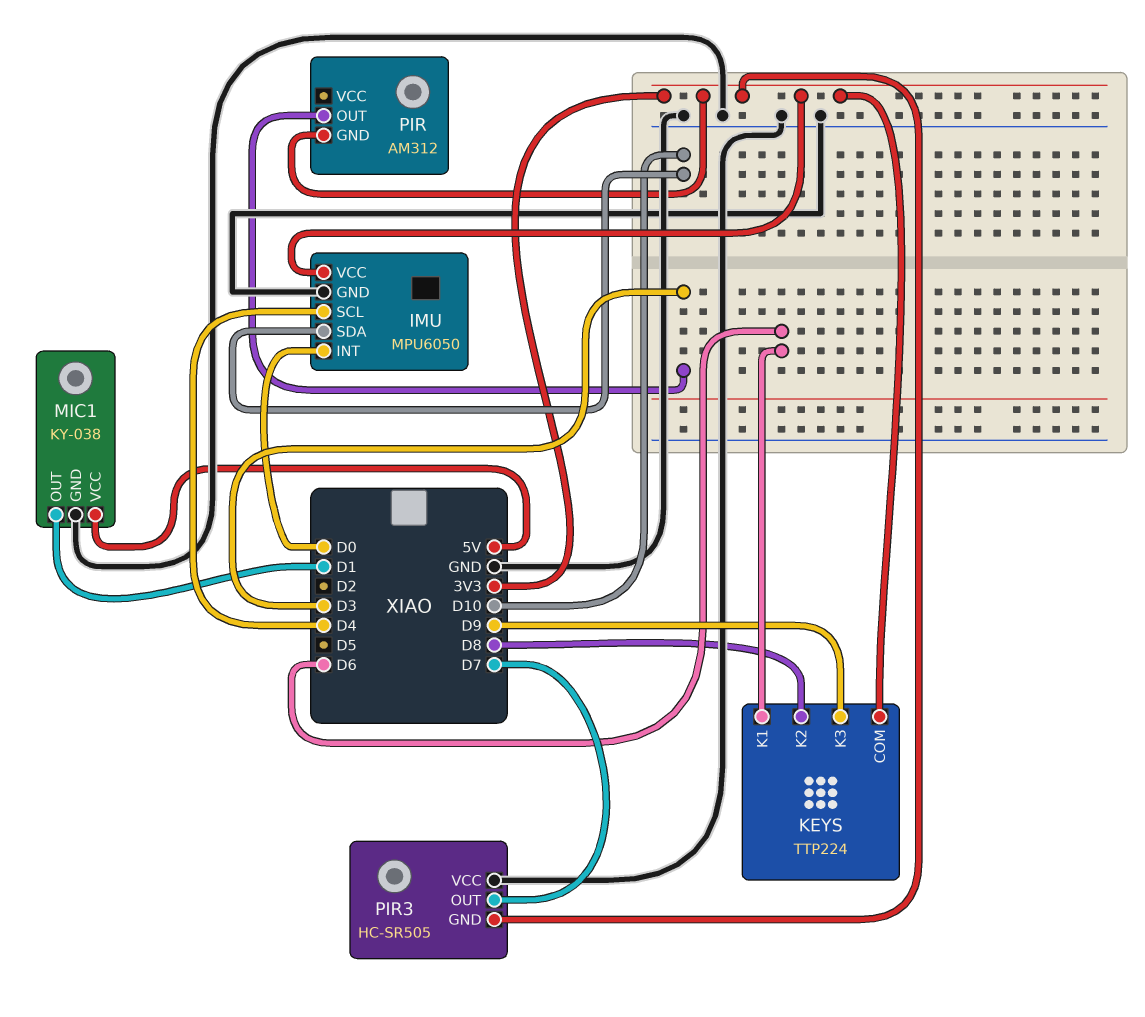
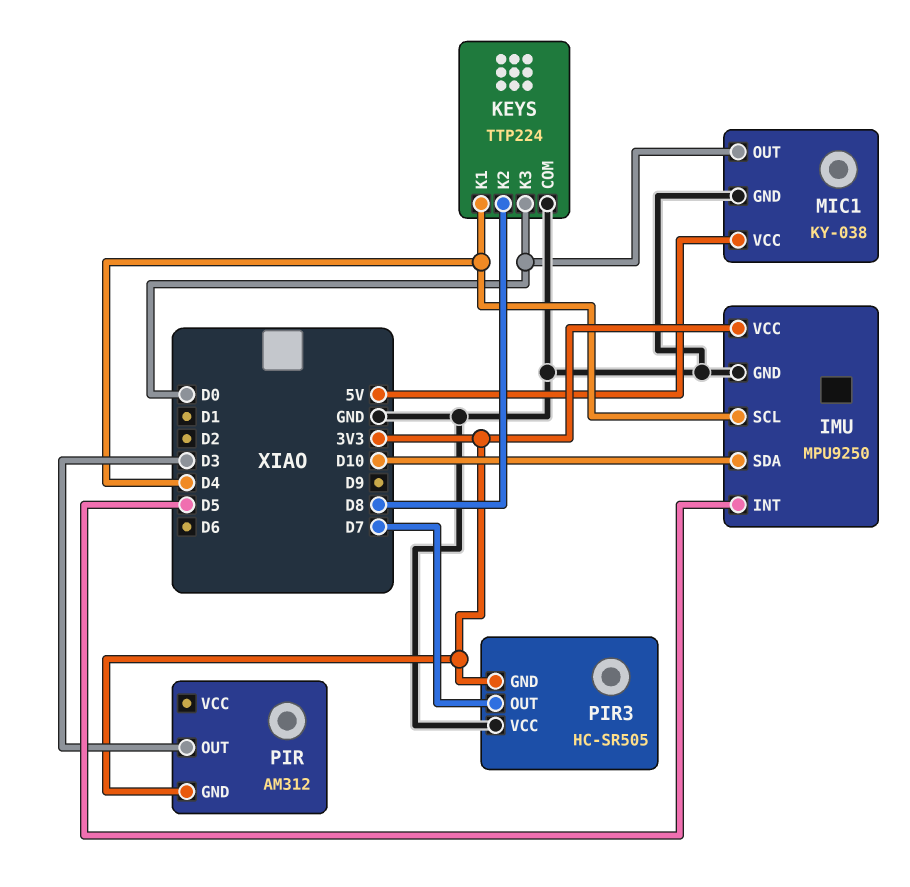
IMU: MPU6050 -> MPU9250
IMU pin INT: D0 -> D5
KEYS pin COM: 3V3 -> GND
KEYS pin K1: D6 -> D4
KEYS pin K3: D9 -> D0
MIC1 pin OUT: D1 -> D0

